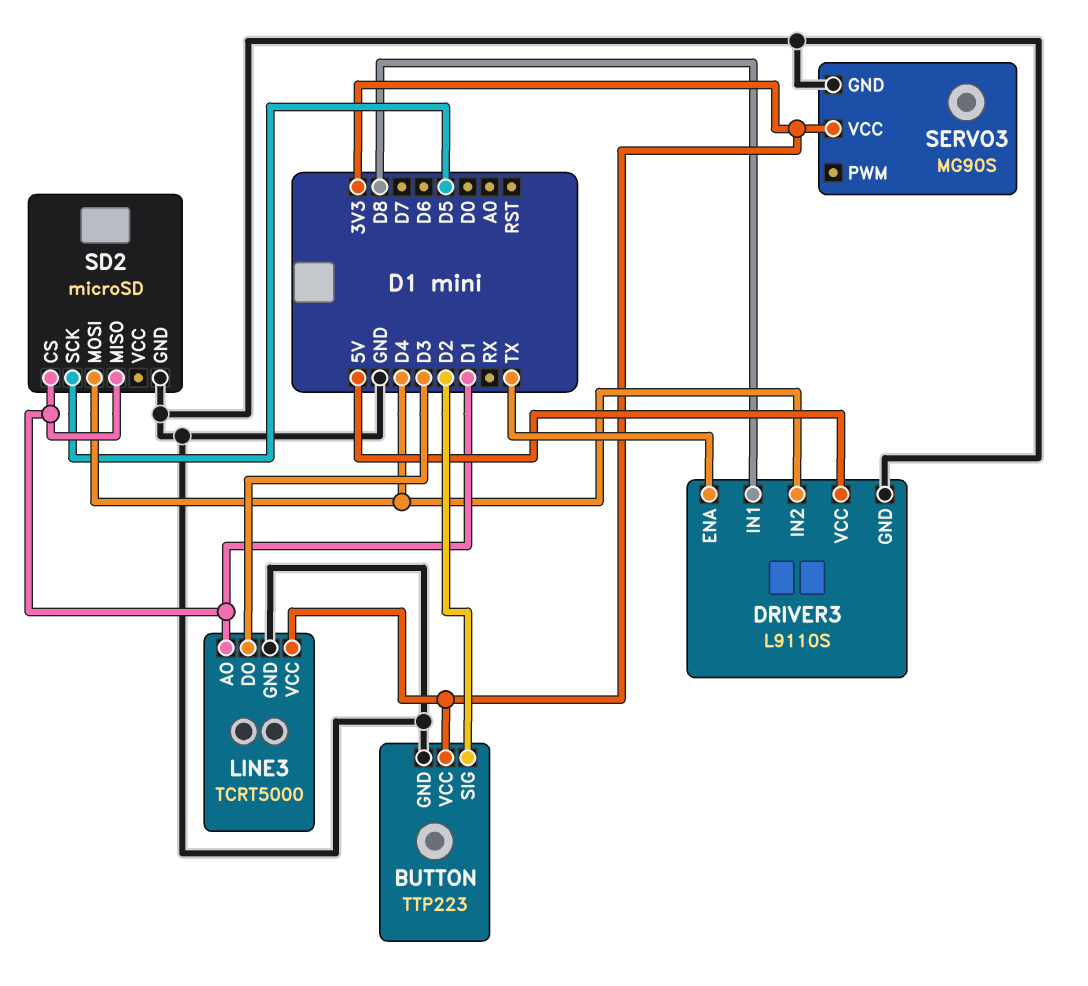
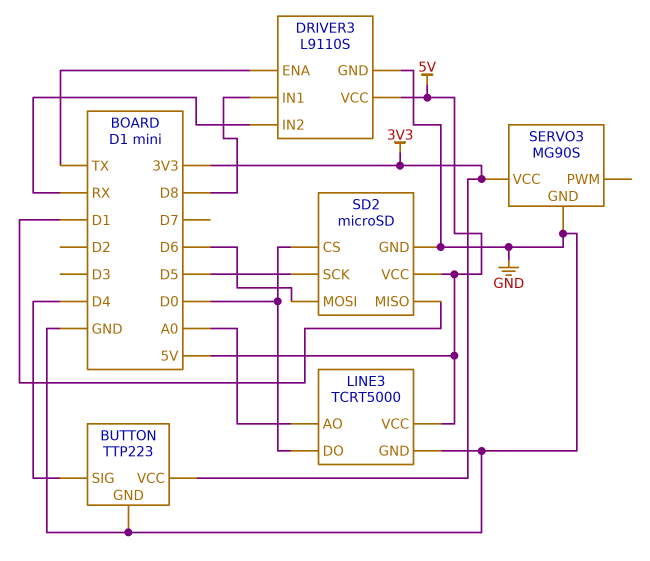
BUTTON pin SIG: D2 -> D4
DRIVER3 pin IN2: D4 -> RX
LINE3 pin AO: D1 -> A0
LINE3 pin DO: D3 -> D0
LINE3 pin VCC: 3V3 -> 5V
SD2 pin CS: D1 -> D0
SD2 pin MOSI: D4 -> D6
SD2 pin VCC: none -> 5V

